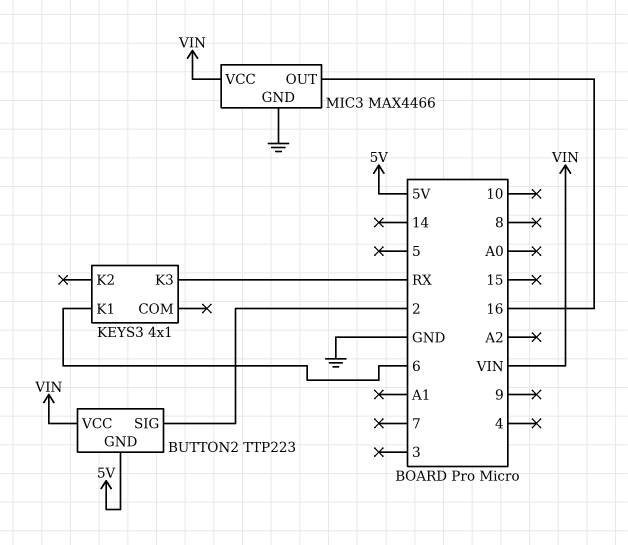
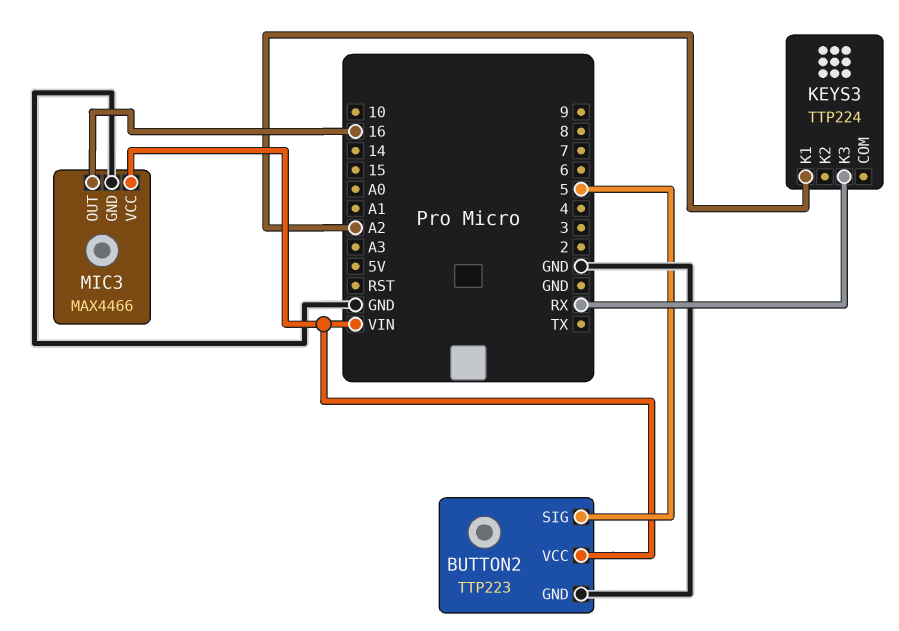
BUTTON2 pin GND: 5V -> GND
BUTTON2 pin SIG: 2 -> 5
KEYS3: 4x1 -> TTP224
KEYS3 pin K1: 6 -> A2

